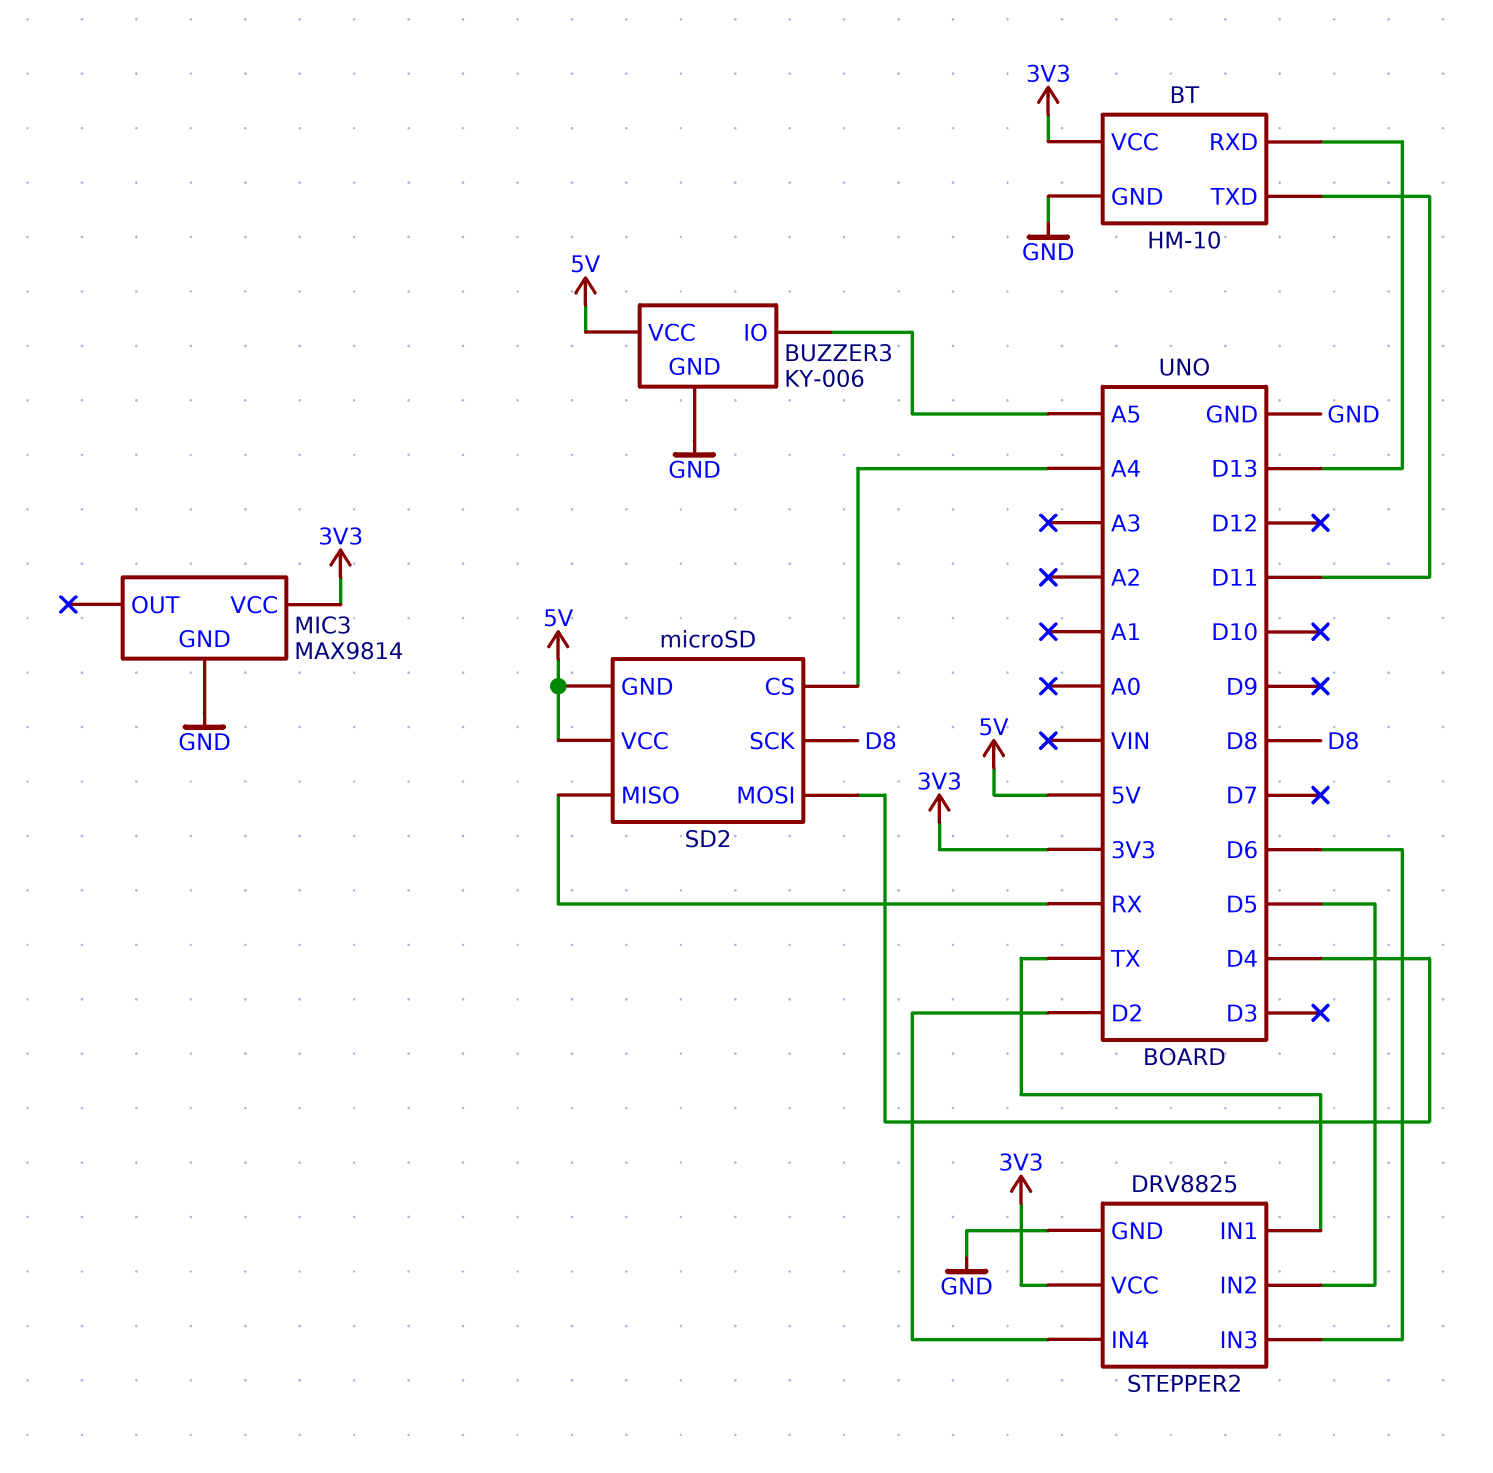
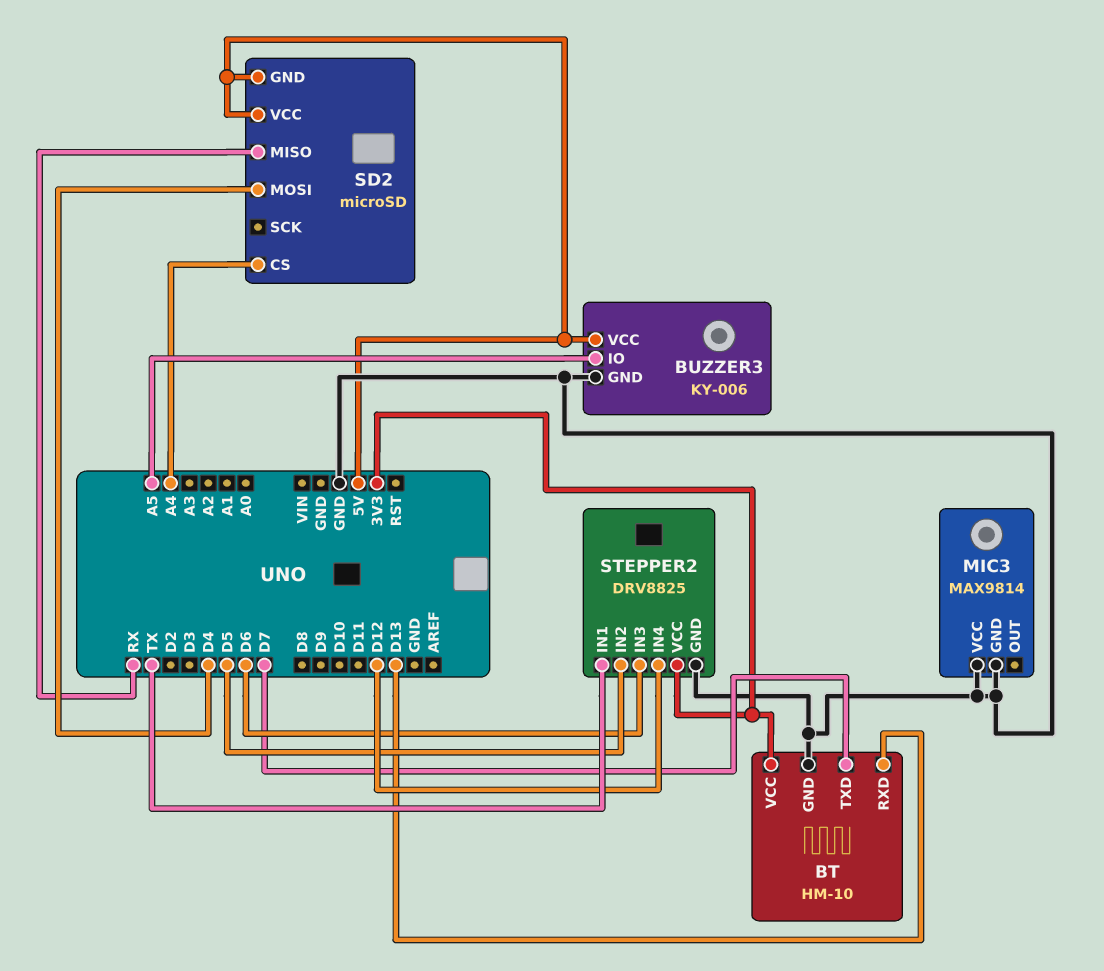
BT pin TXD: D11 -> D7
MIC3 pin VCC: 3V3 -> GND
SD2 pin SCK: D8 -> none
STEPPER2 pin IN4: D2 -> D12

